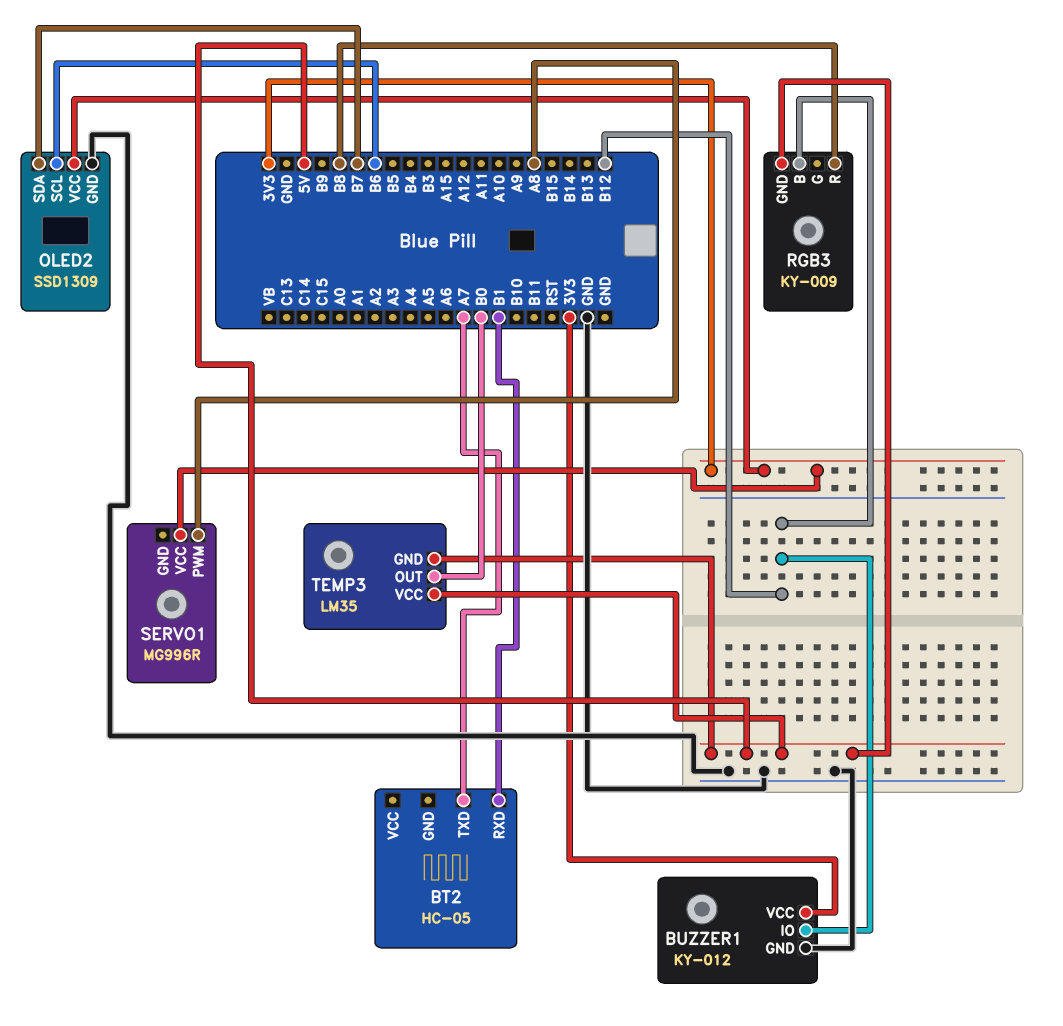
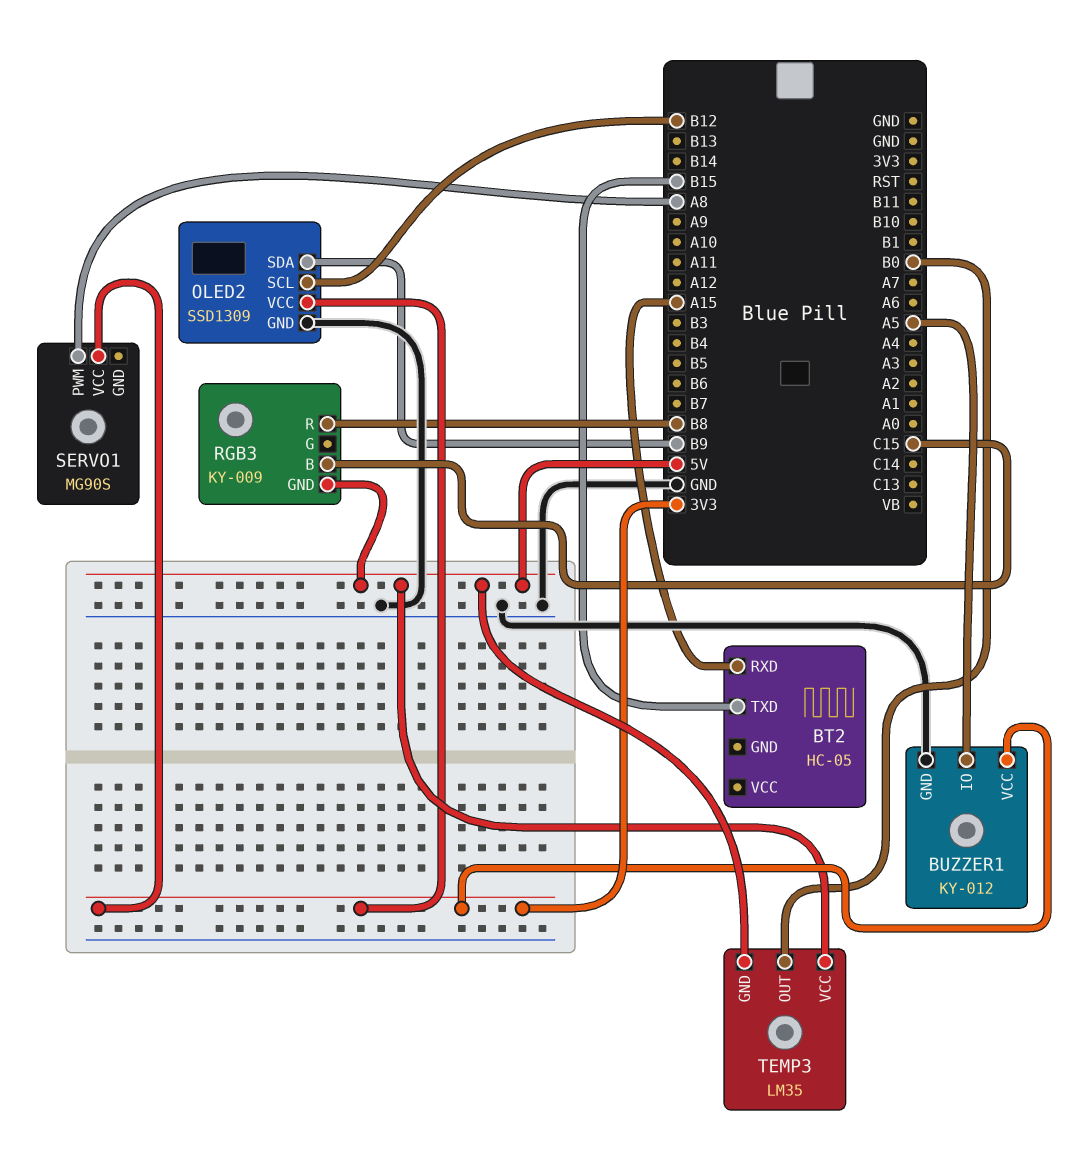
BT2 pin RXD: B1 -> A15
BT2 pin TXD: A7 -> B15
BUZZER1 pin IO: B12 -> A5
OLED2 pin SCL: B6 -> B12
OLED2 pin SDA: B7 -> B9
RGB3 pin B: B12 -> C15
SERVO1: MG996R -> MG90S

